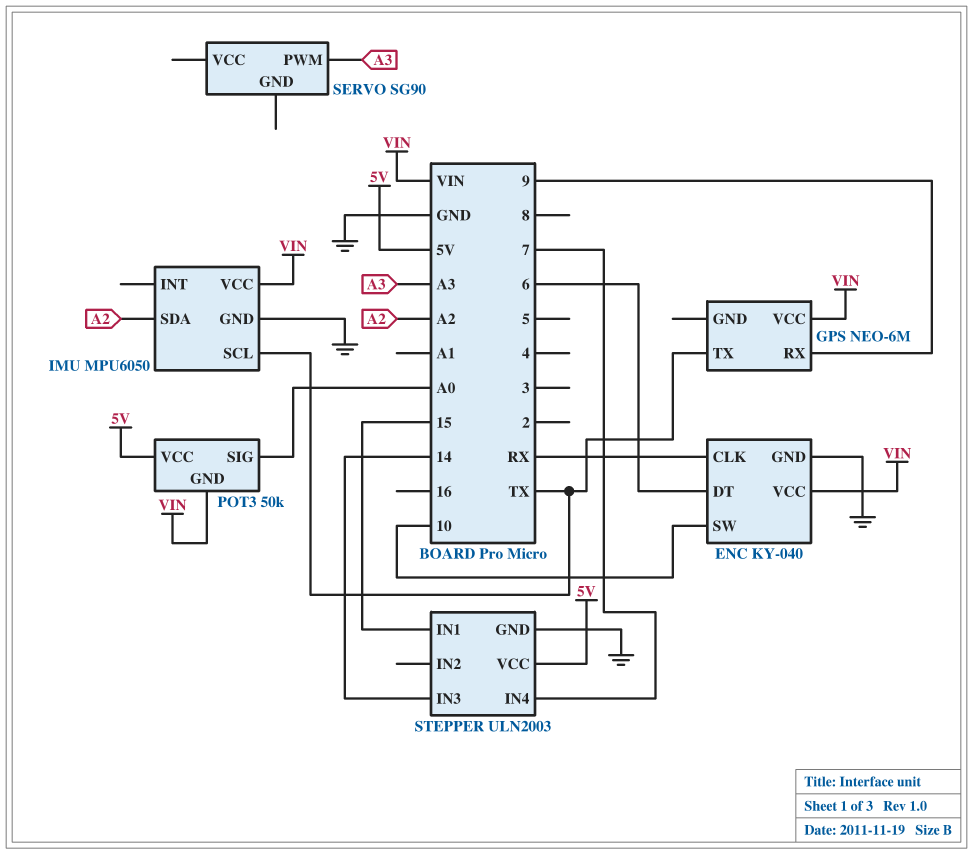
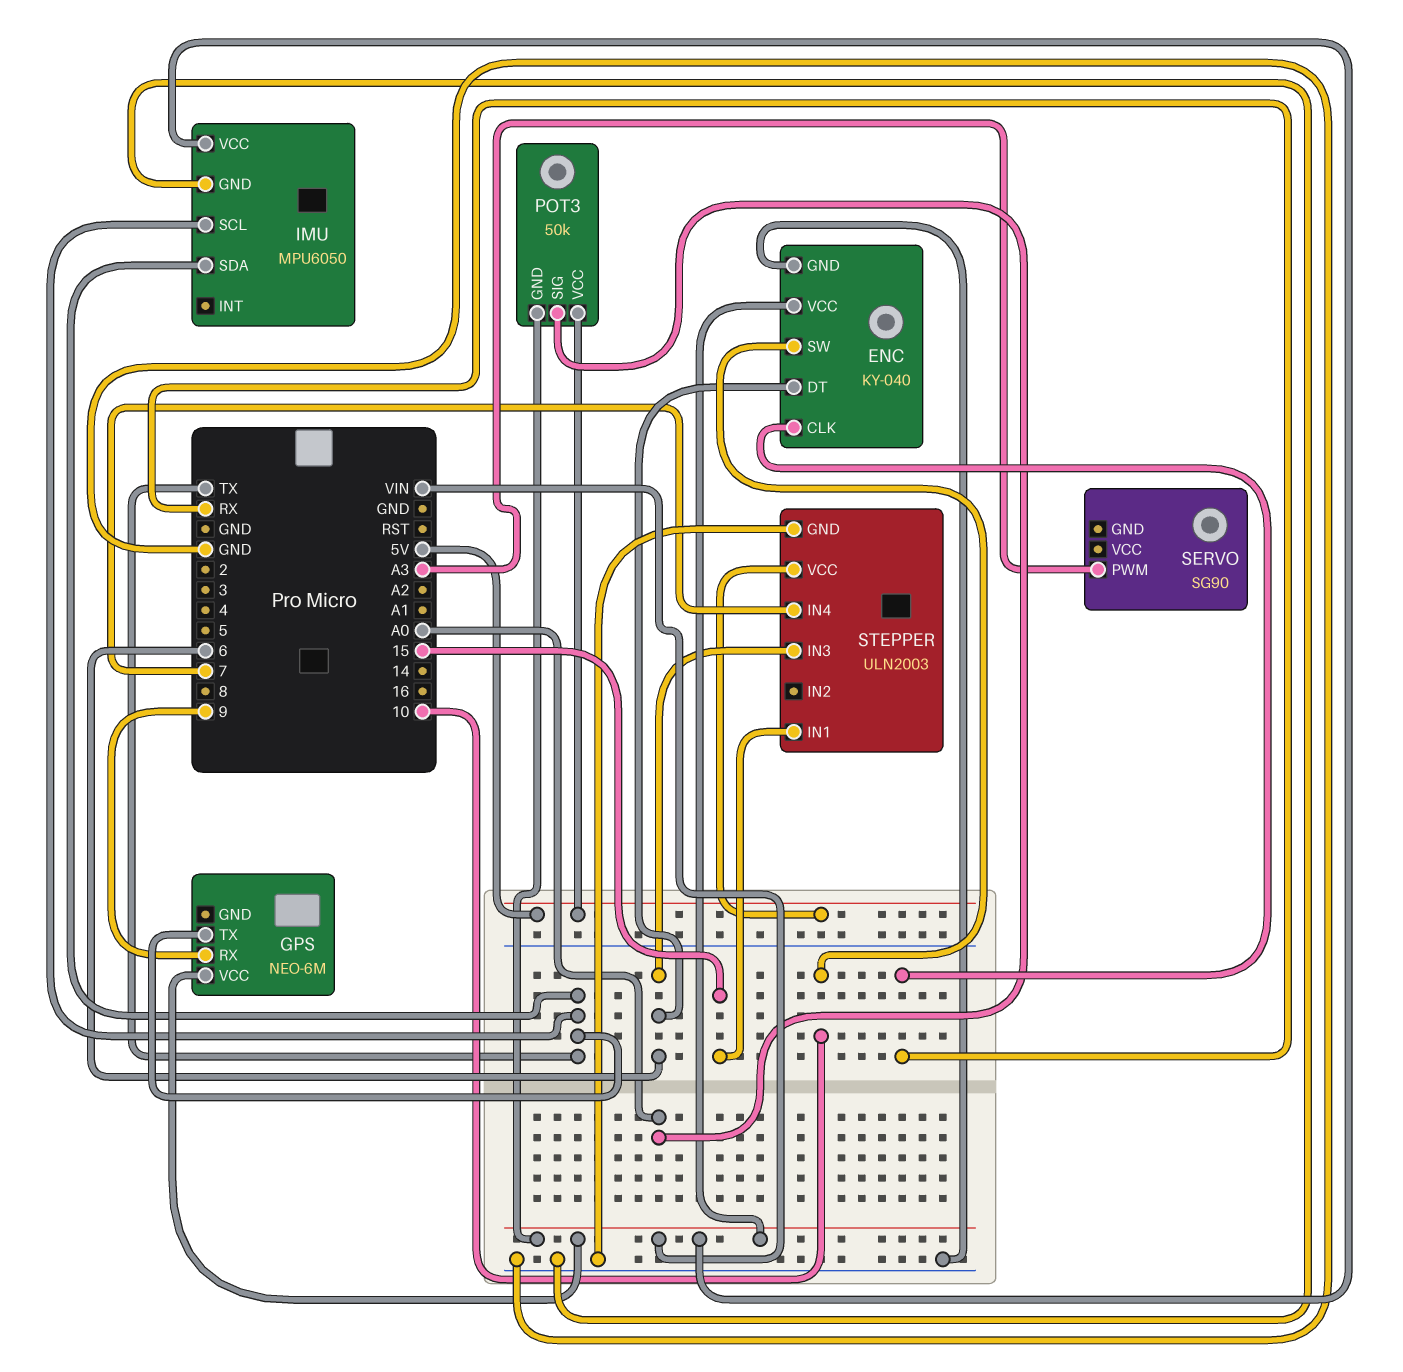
IMU pin SDA: A2 -> TX
STEPPER pin IN3: 14 -> 6

